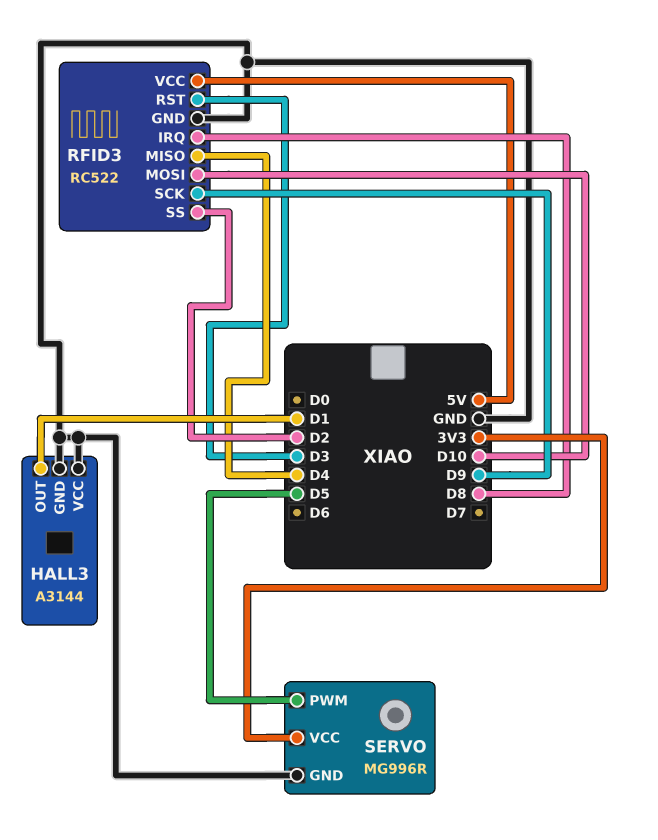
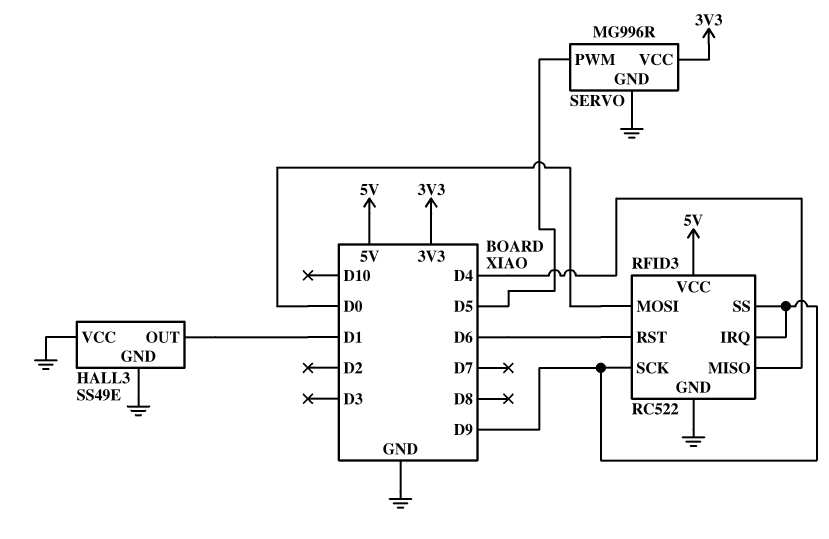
HALL3: A3144 -> SS49E
RFID3 pin IRQ: D8 -> D9
RFID3 pin MOSI: D10 -> D0
RFID3 pin RST: D3 -> D6
RFID3 pin SS: D2 -> D9

